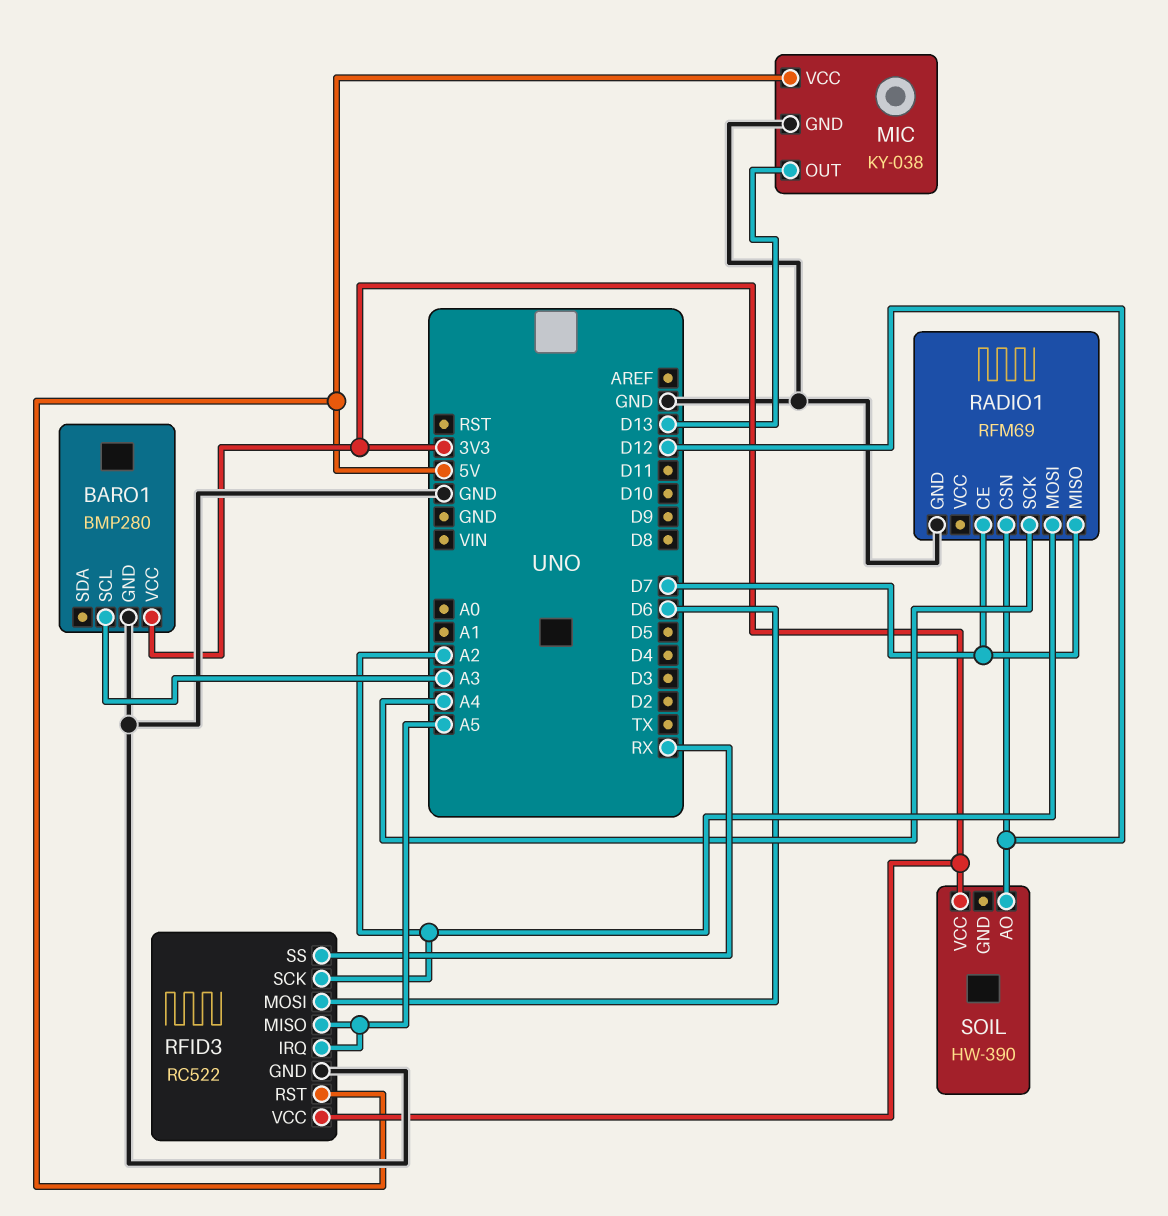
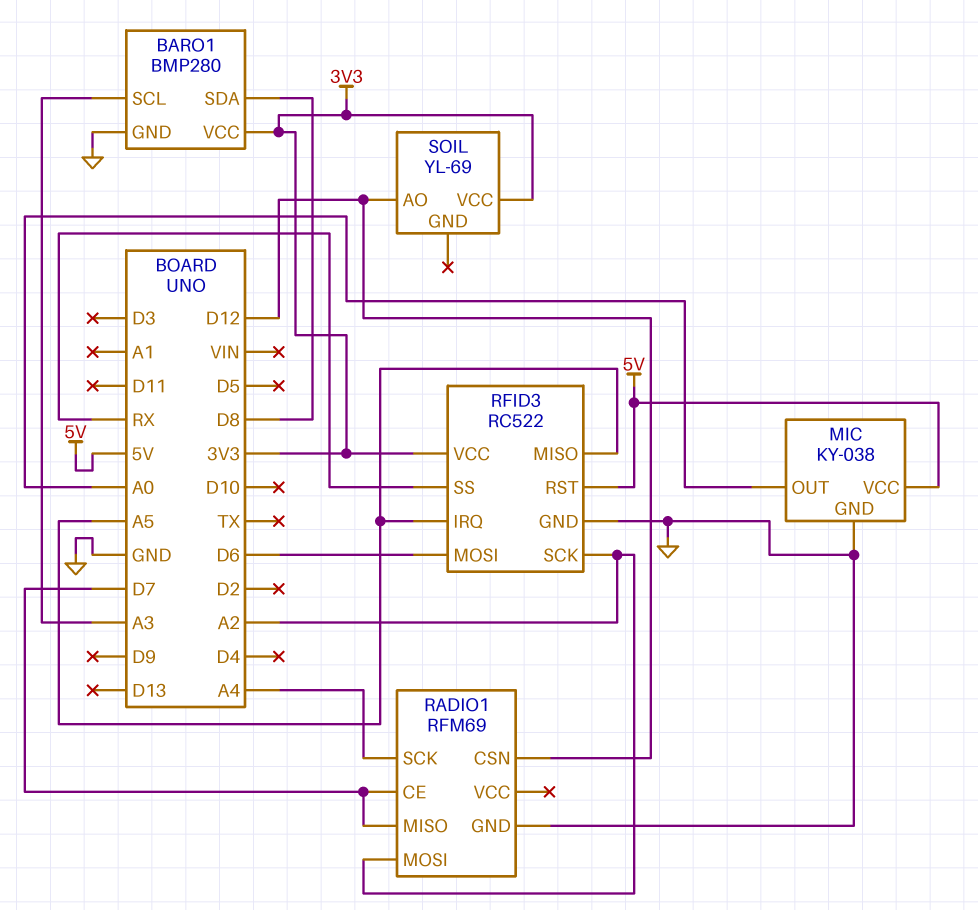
BARO1 pin SDA: none -> D8
MIC pin OUT: D13 -> A0
SOIL: HW-390 -> YL-69

